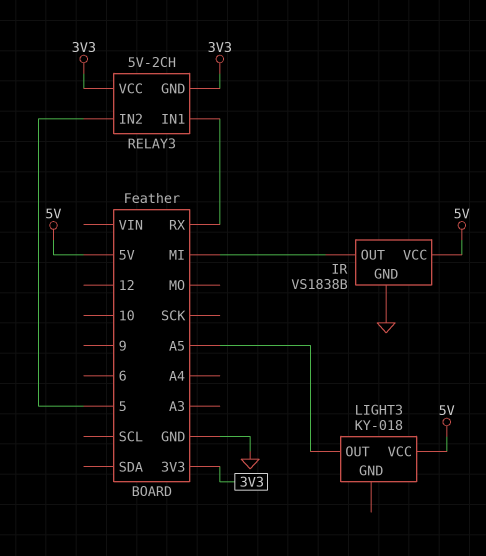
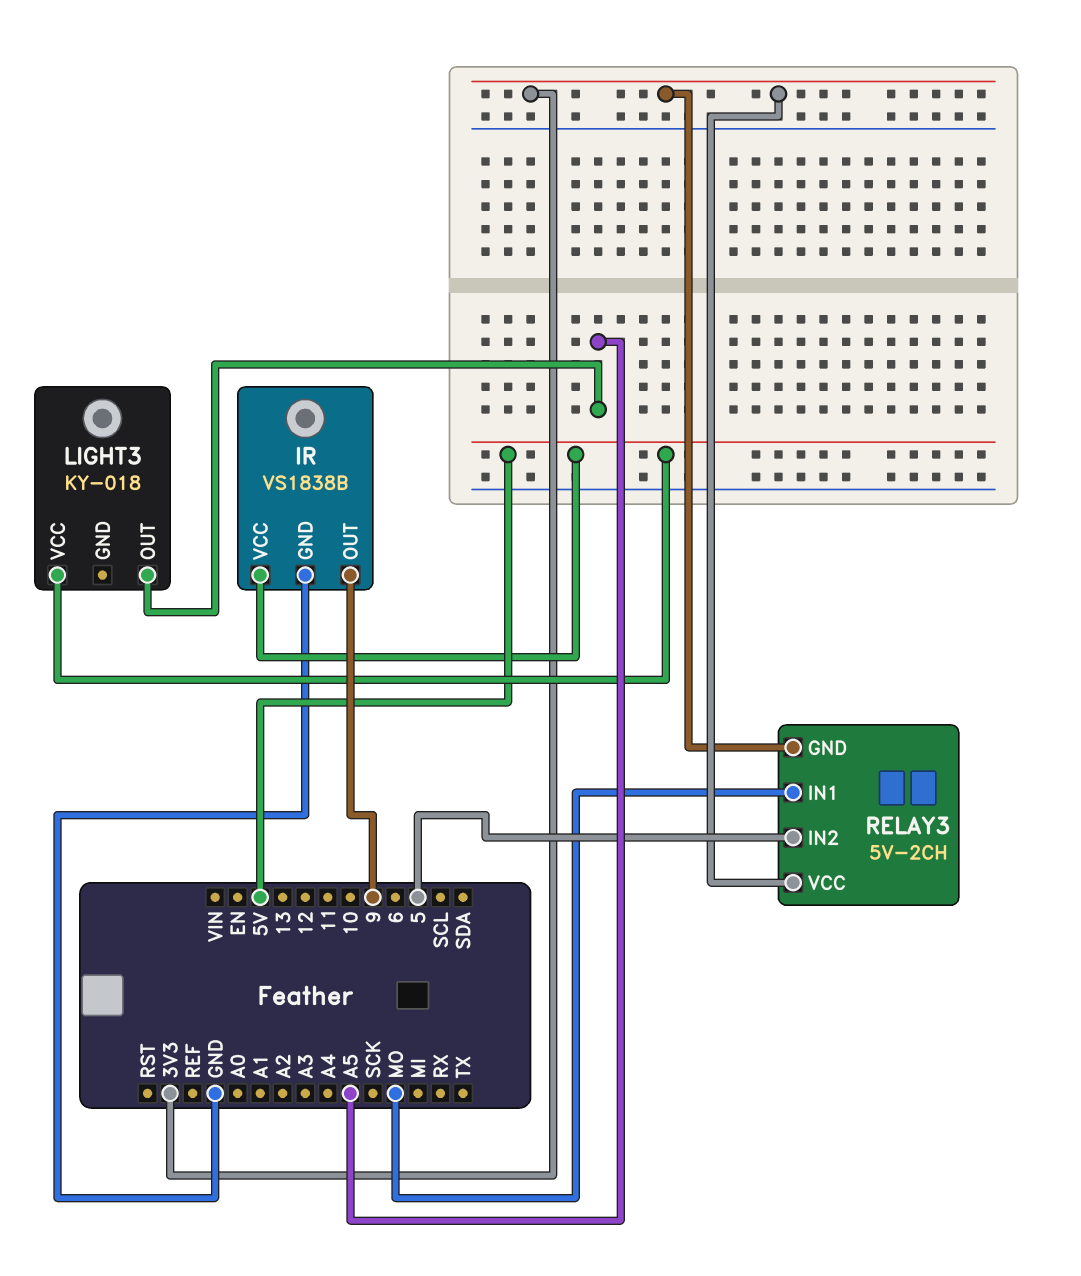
IR pin OUT: MI -> 9
RELAY3 pin IN1: RX -> MO

